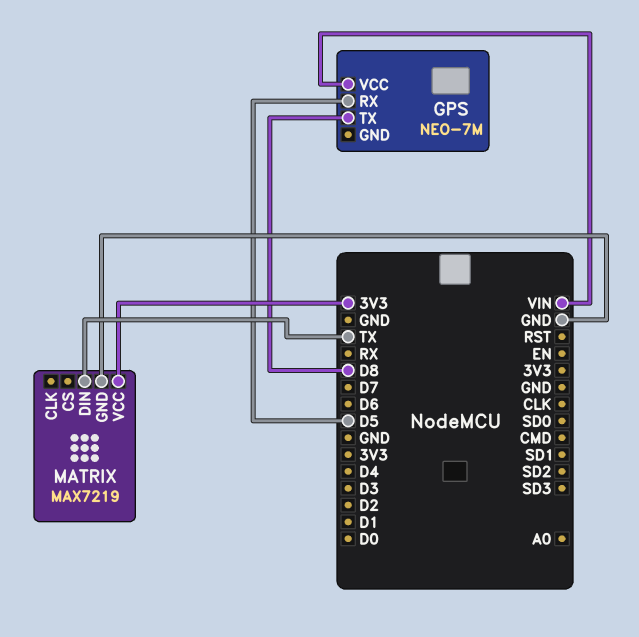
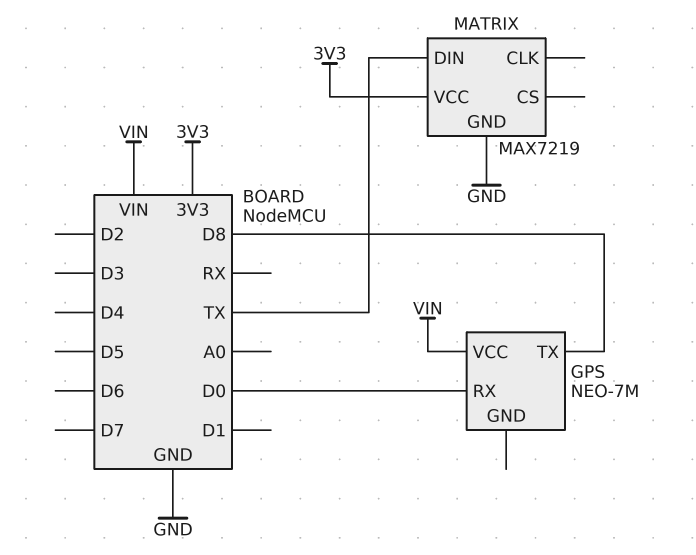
GPS pin RX: D5 -> D0

